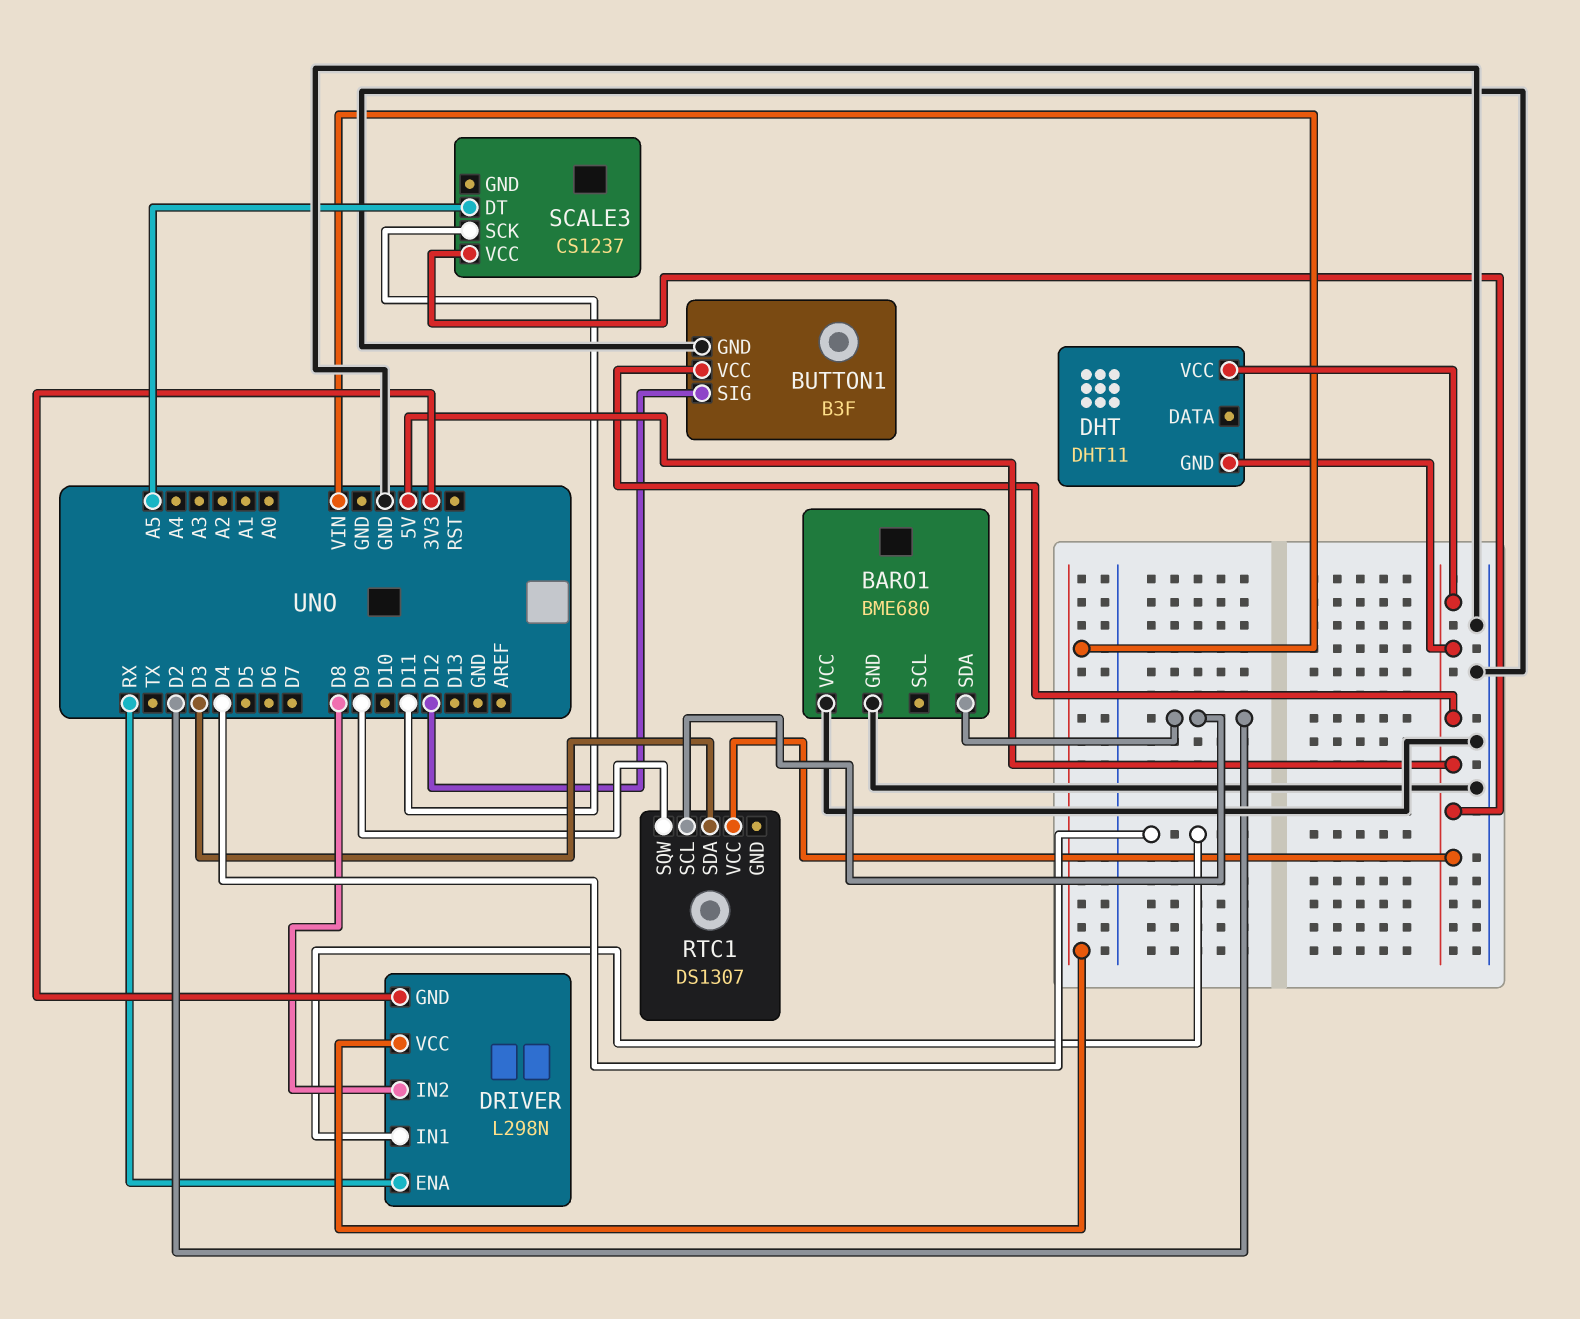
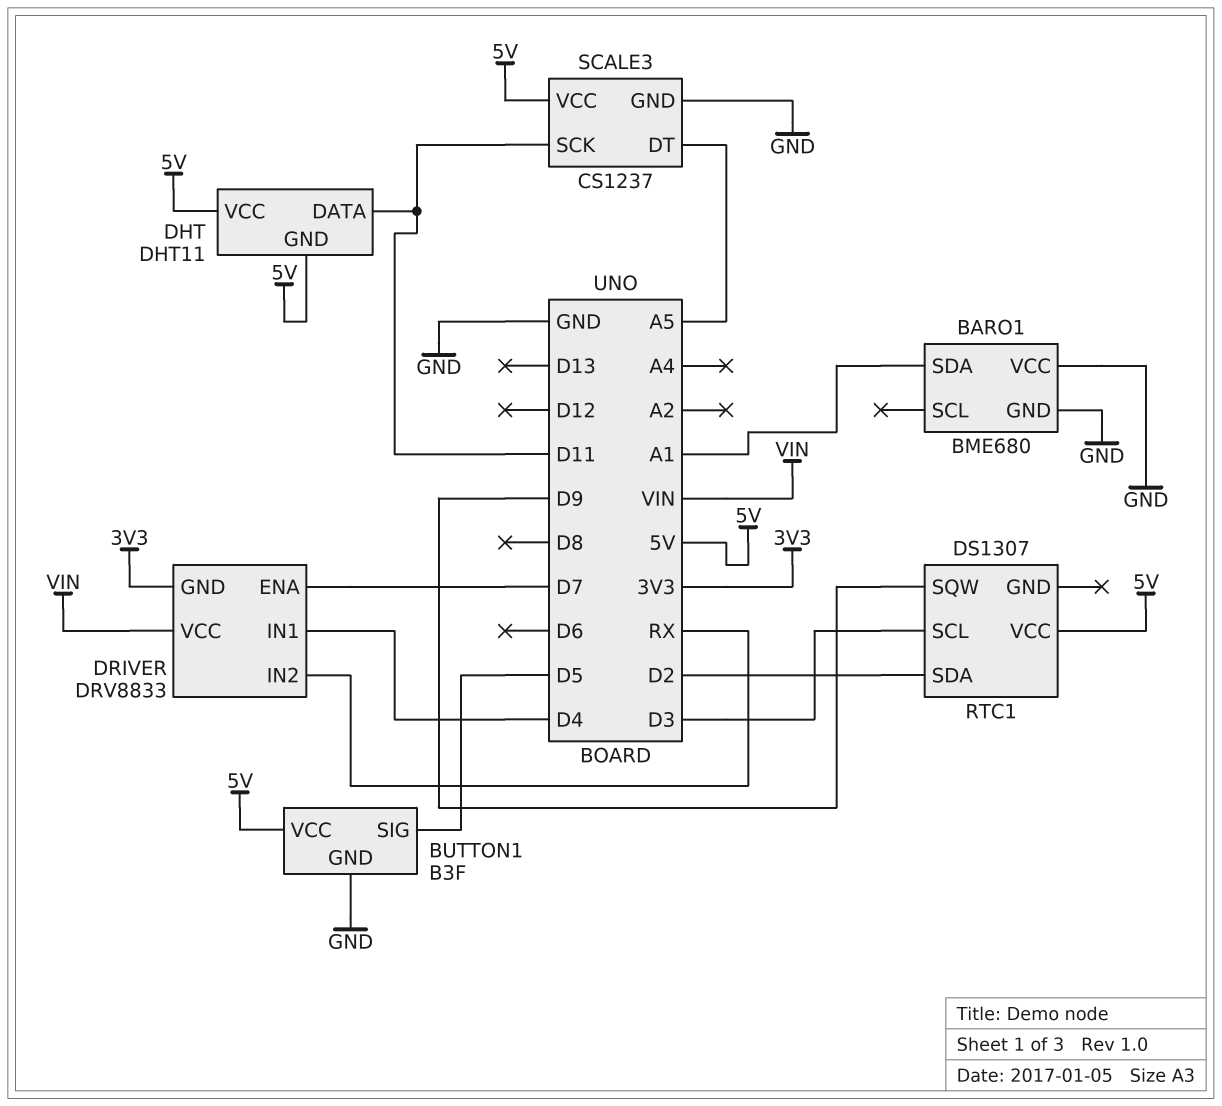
BARO1 pin SDA: D2 -> A1
BUTTON1 pin SIG: D12 -> D5
DHT pin DATA: none -> D11
DRIVER: L298N -> DRV8833
DRIVER pin ENA: RX -> D7
DRIVER pin IN2: D8 -> RX
RTC1 pin SCL: D2 -> D3
RTC1 pin SDA: D3 -> D2
SCALE3 pin GND: none -> GND

